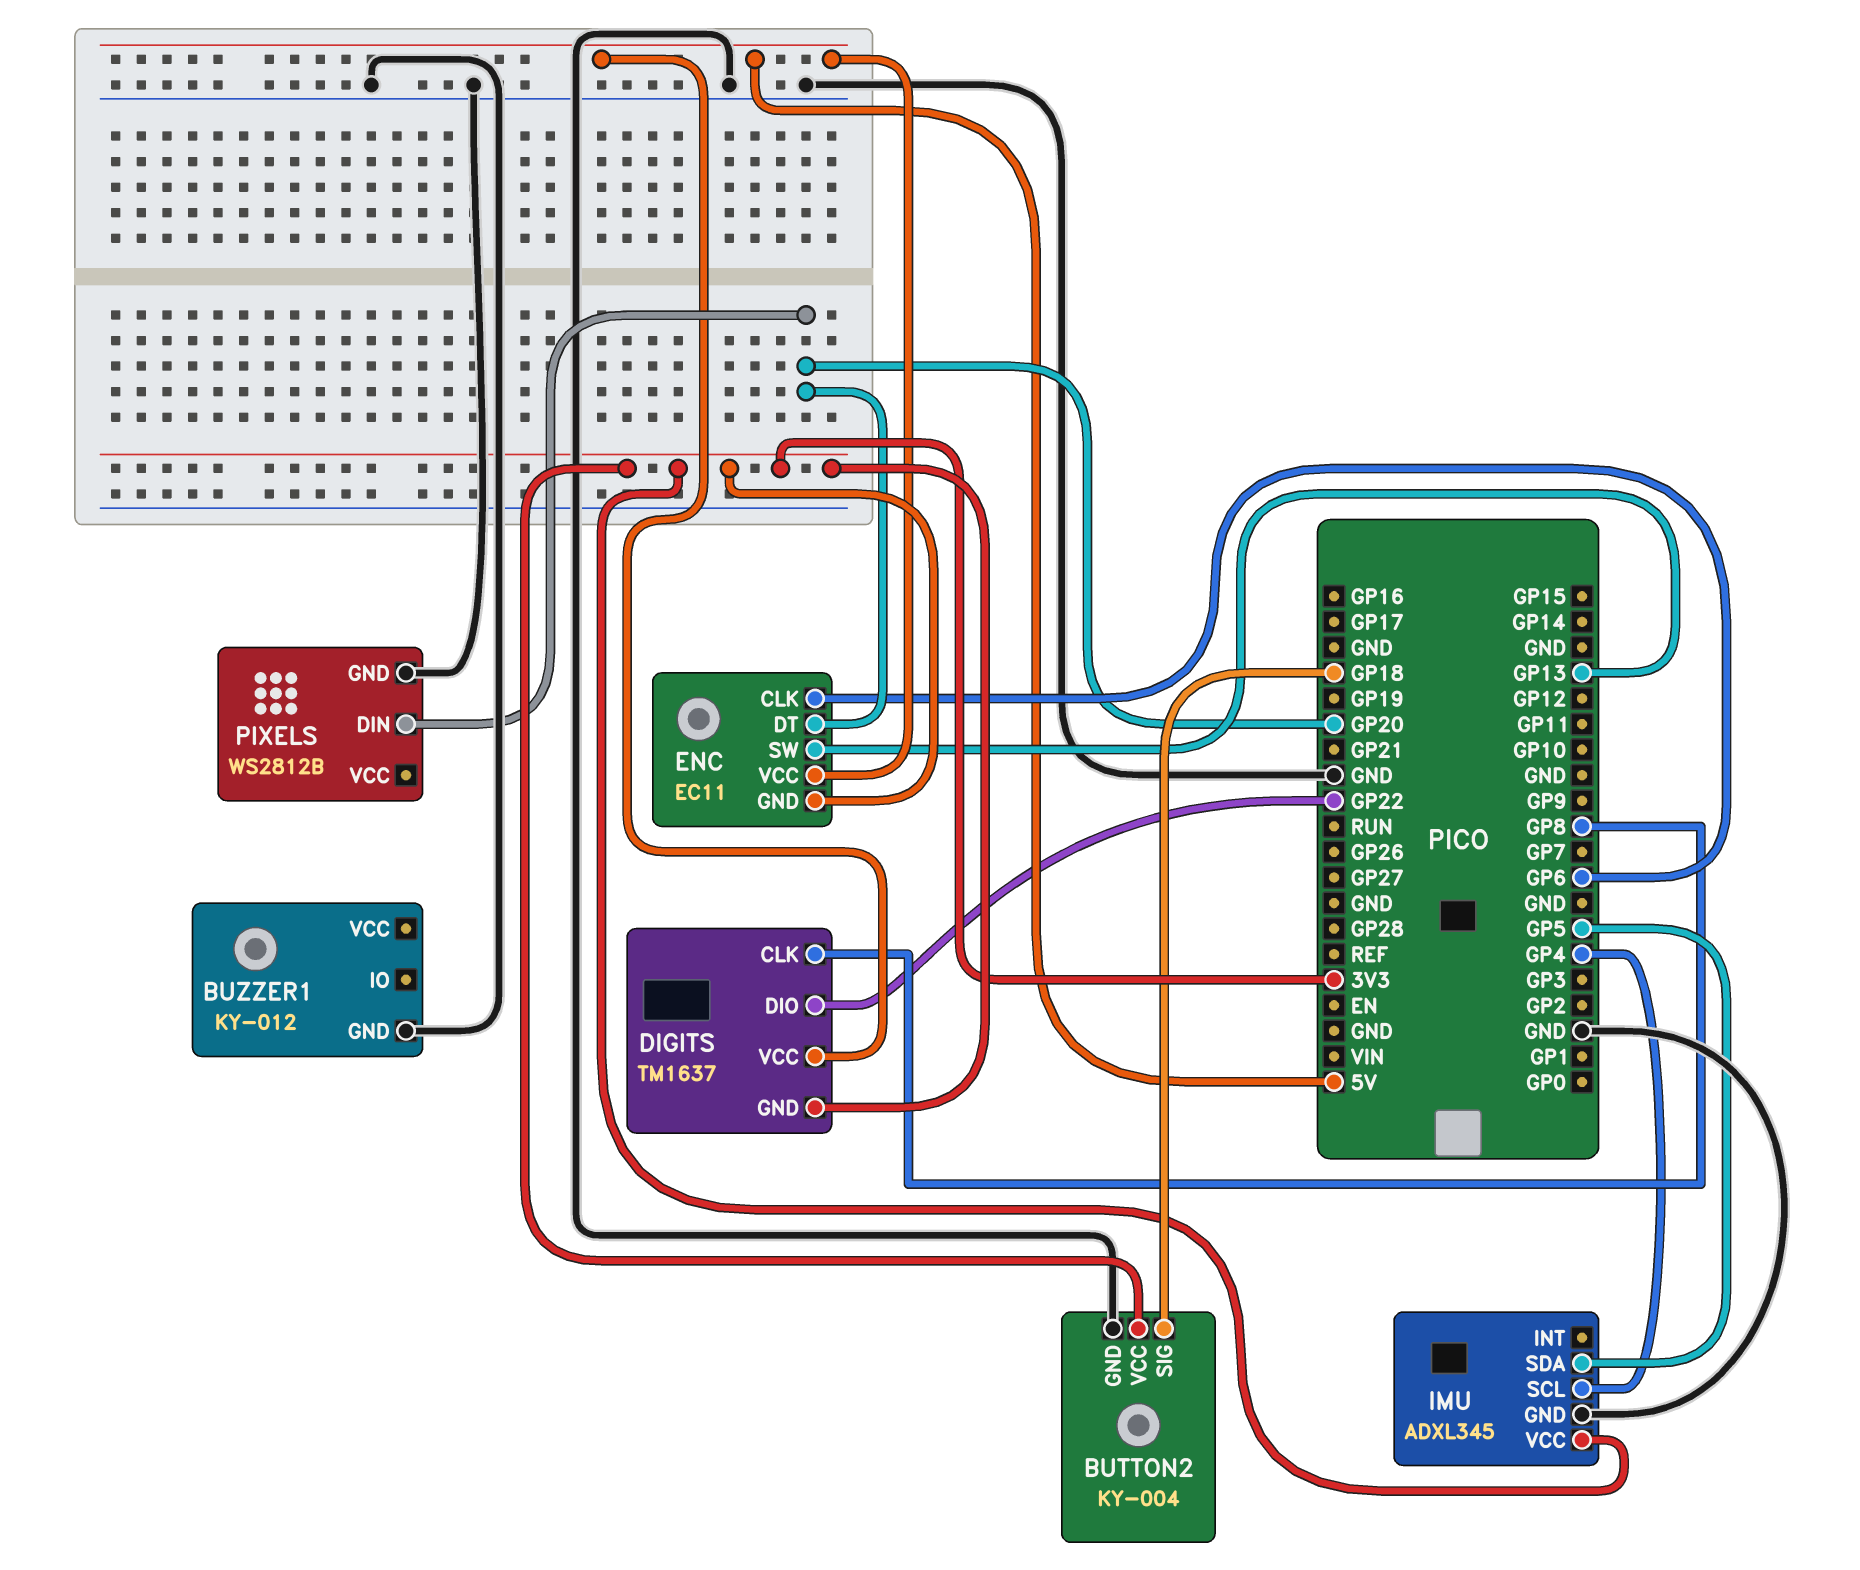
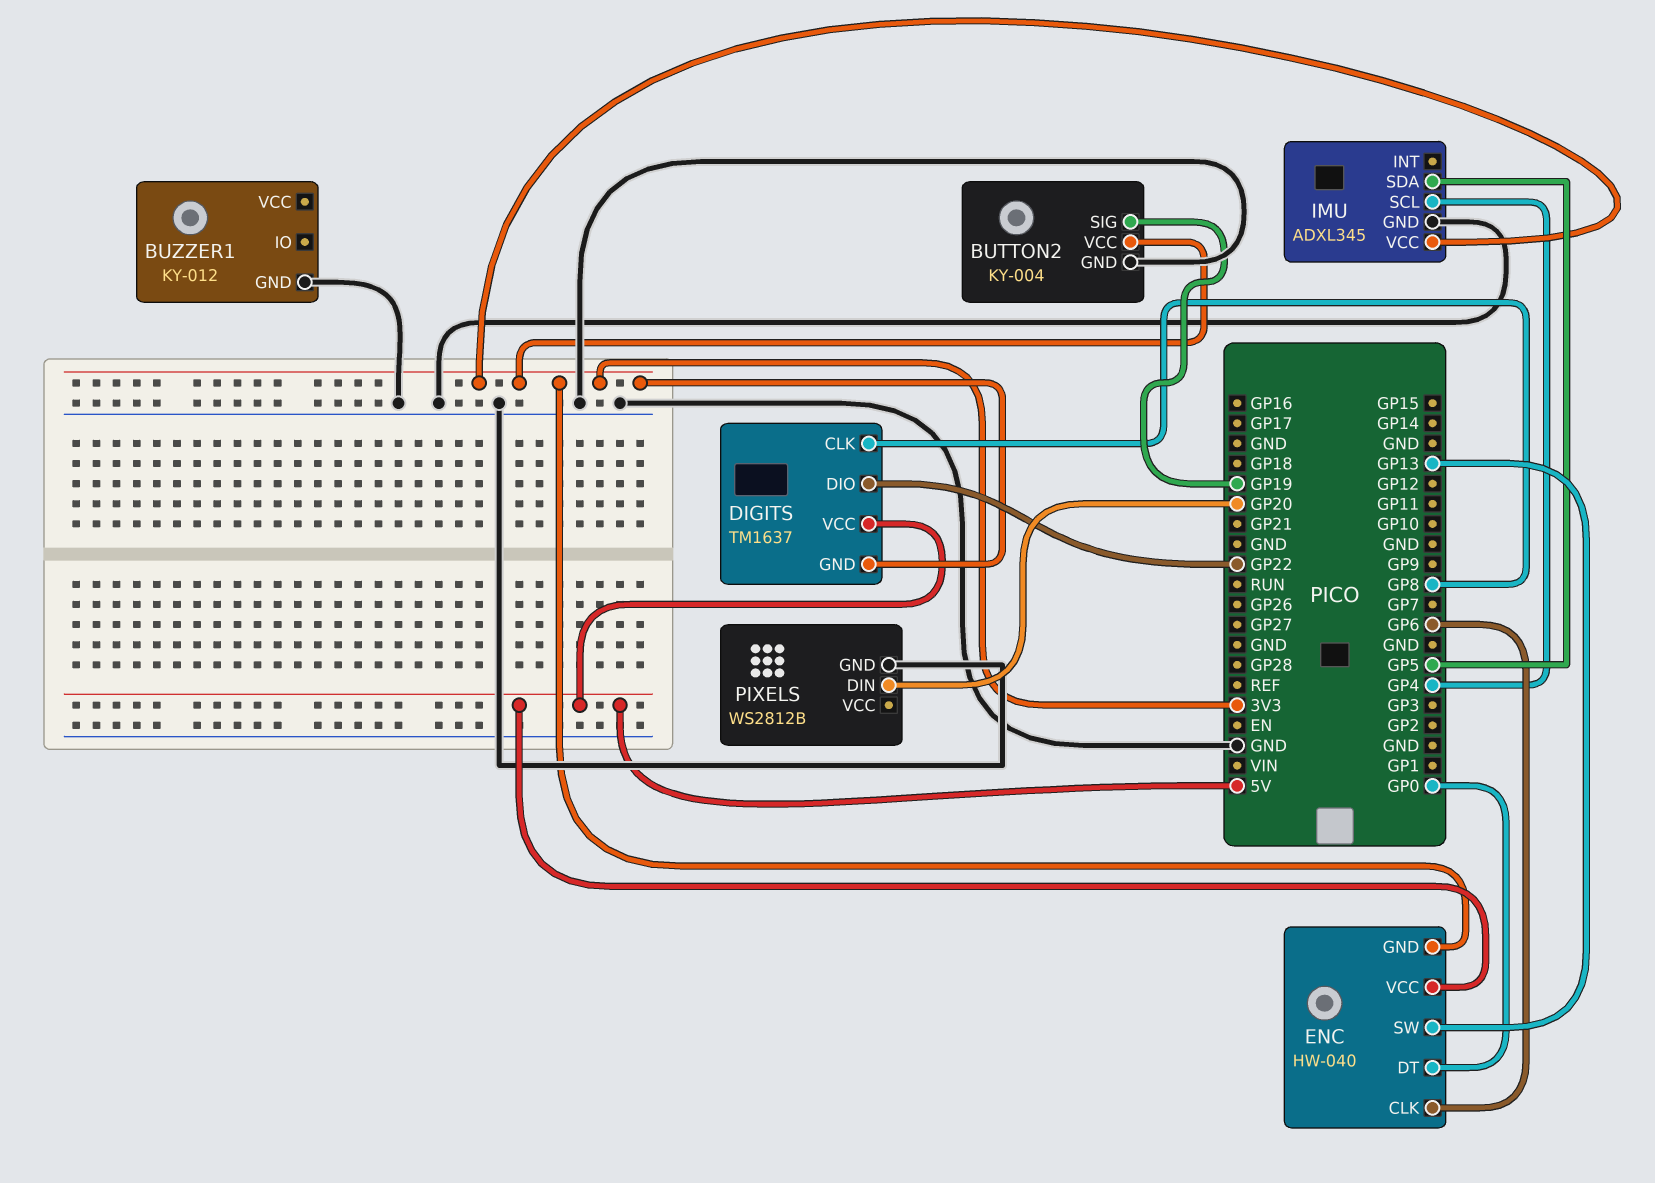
BUTTON2 pin SIG: GP18 -> GP19
ENC: EC11 -> HW-040
ENC pin DT: GP20 -> GP0

